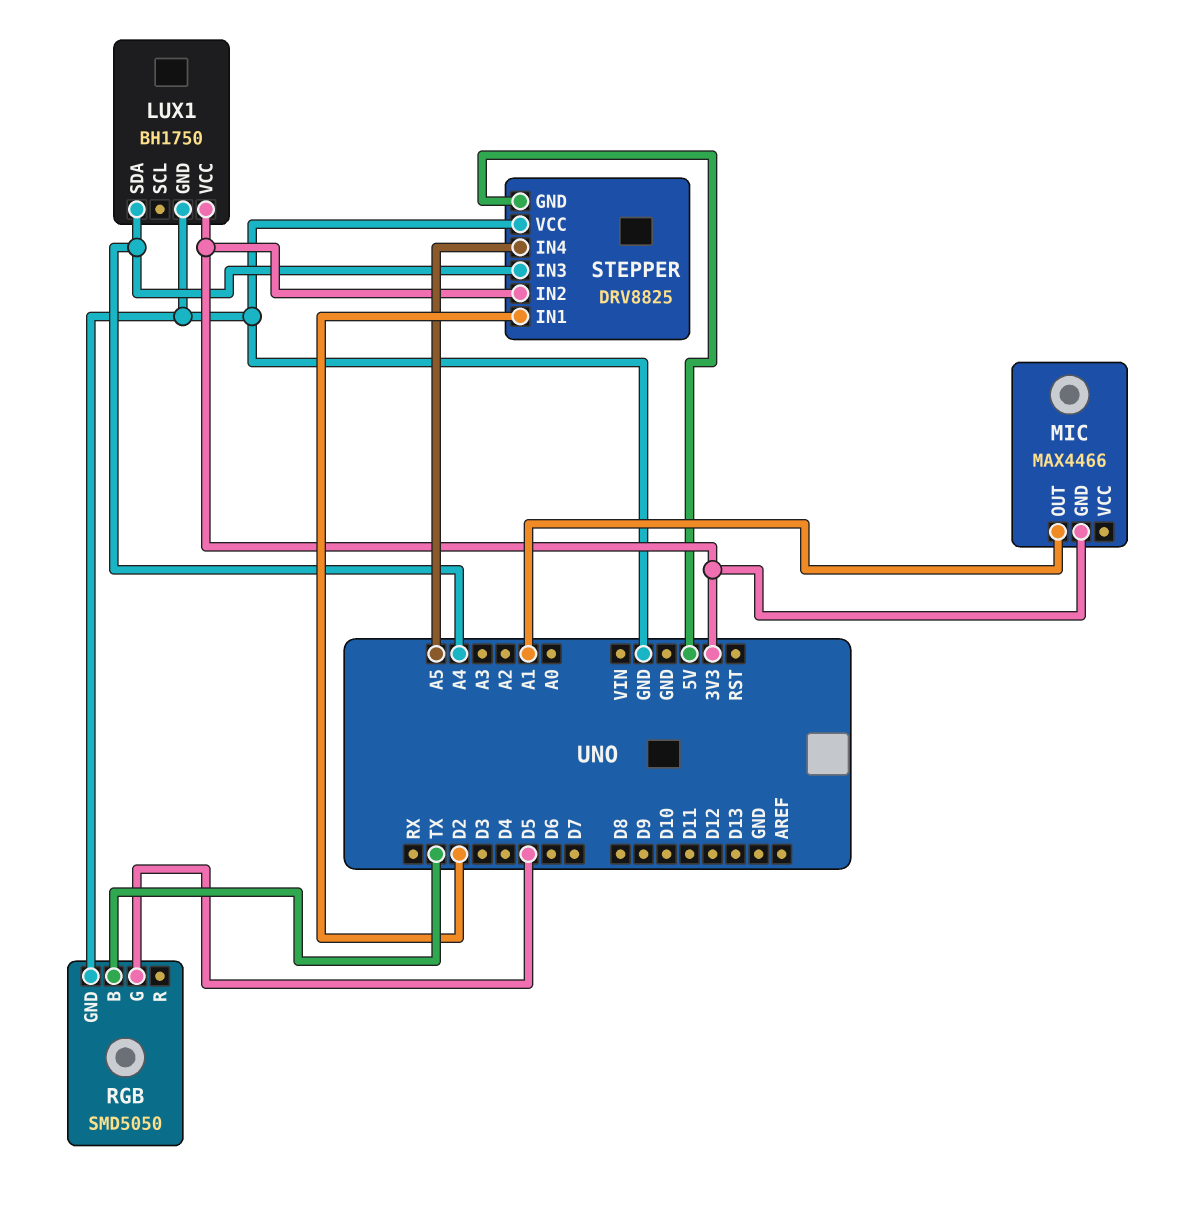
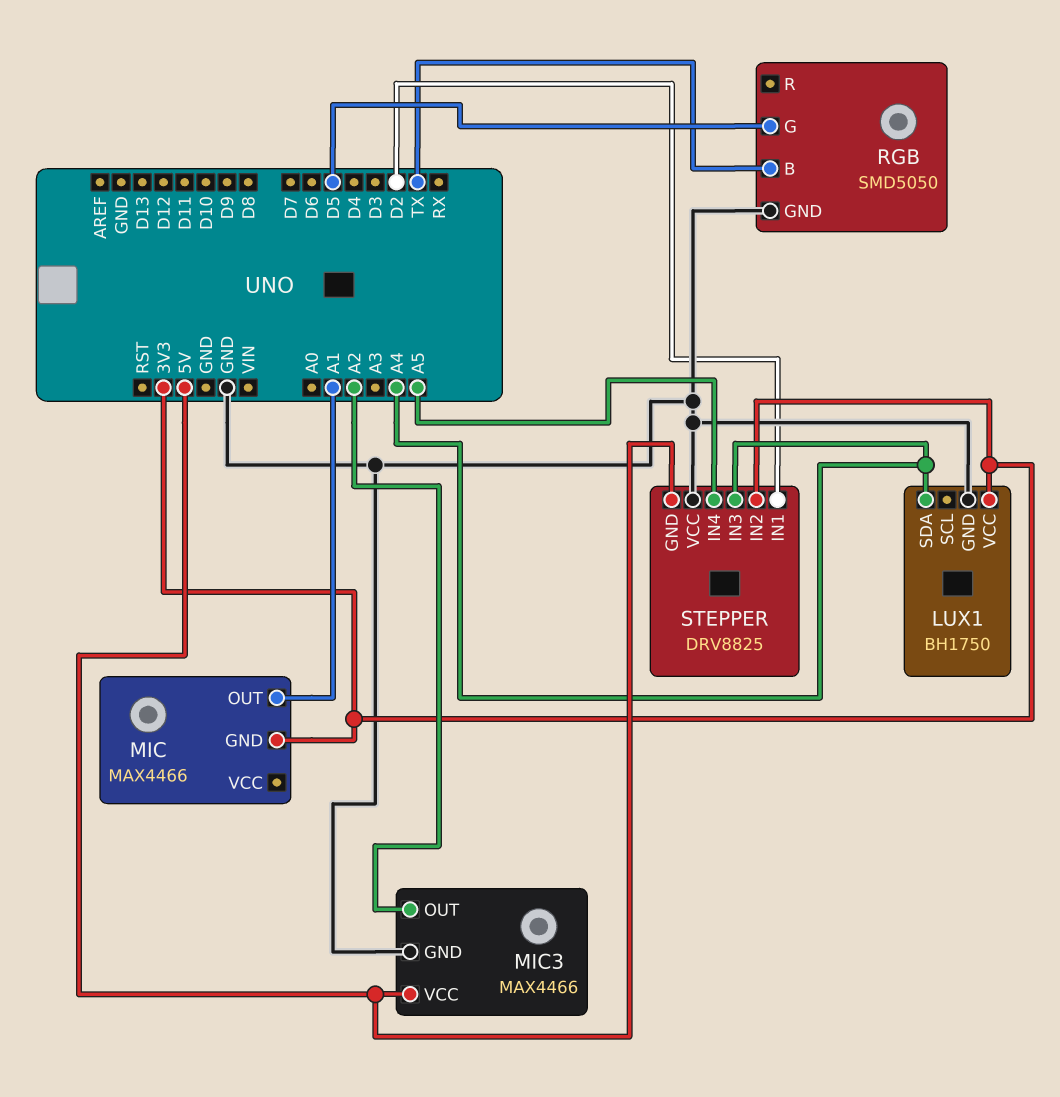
MIC3: none -> MAX4466
MIC3 pin GND: none -> GND
MIC3 pin OUT: none -> A2
MIC3 pin VCC: none -> 5V

